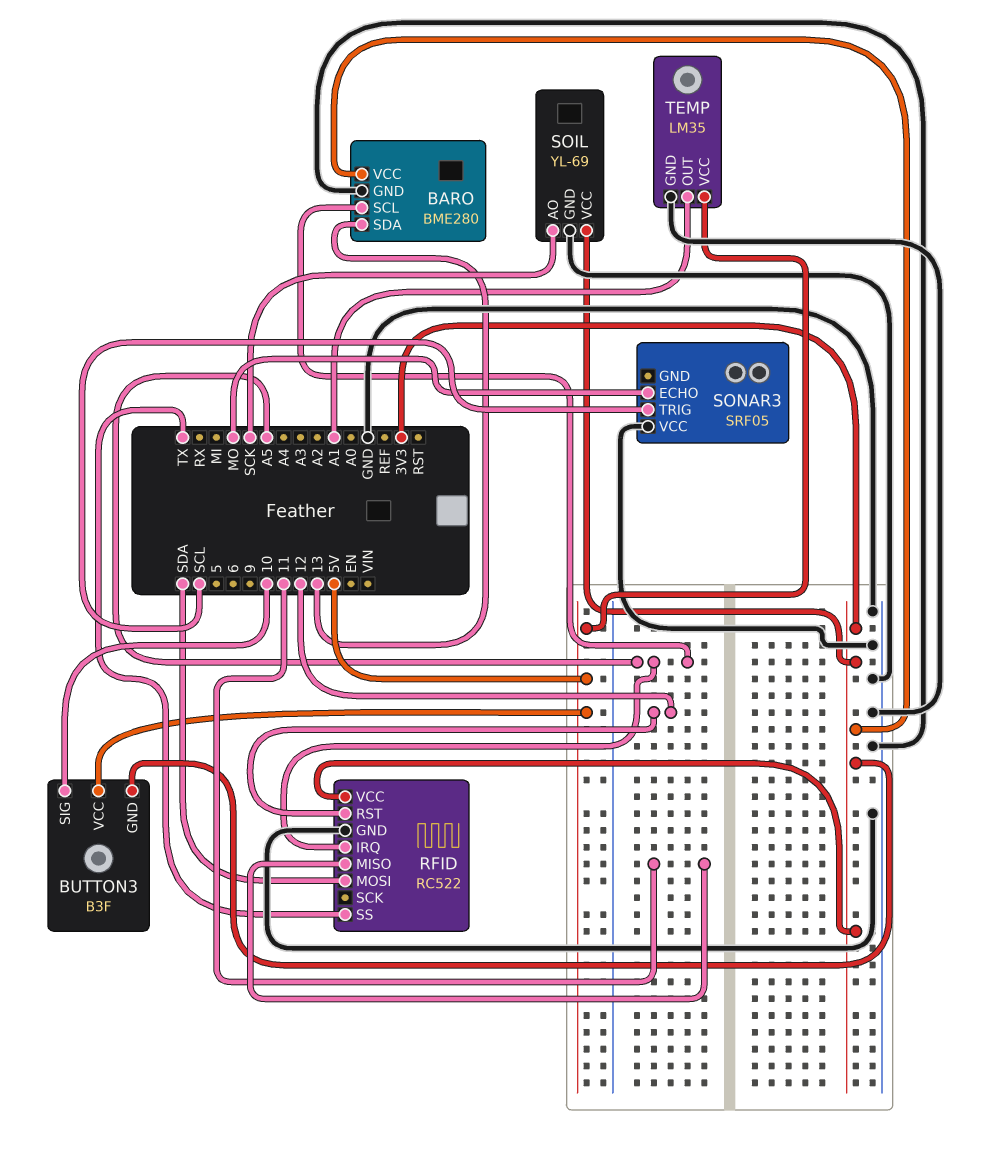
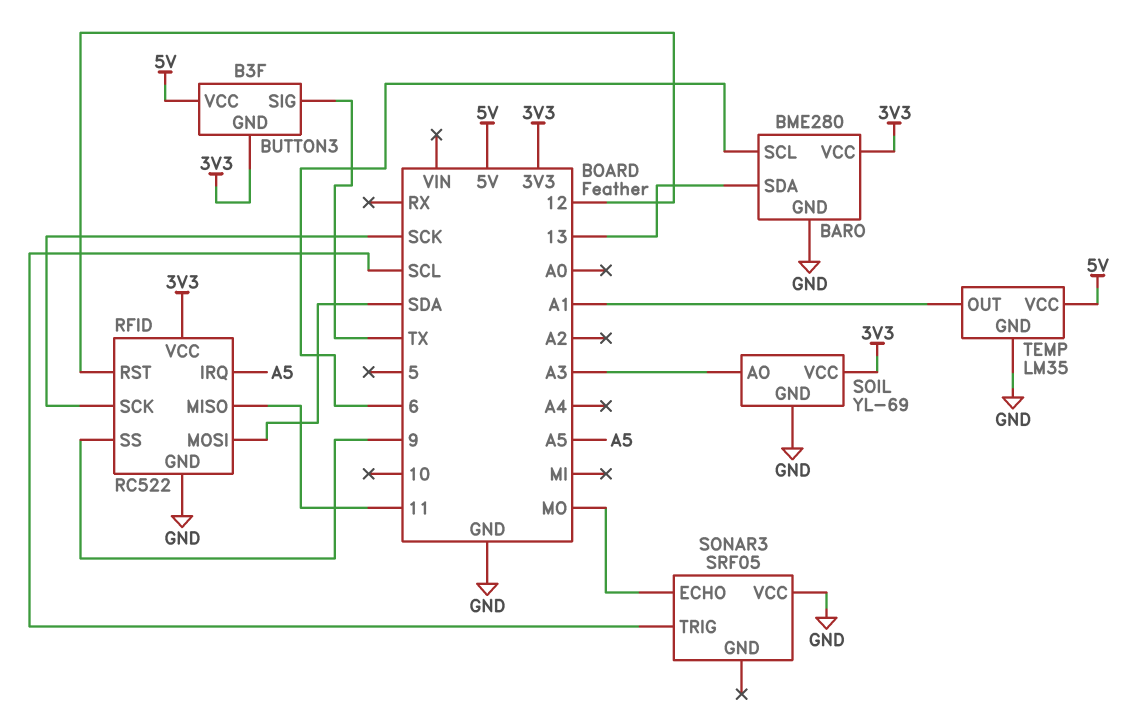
BARO pin SCL: A5 -> 6
BUTTON3 pin SIG: 10 -> TX
RFID pin SCK: none -> SCK
RFID pin SS: TX -> 9
SOIL pin AO: SCK -> A3

